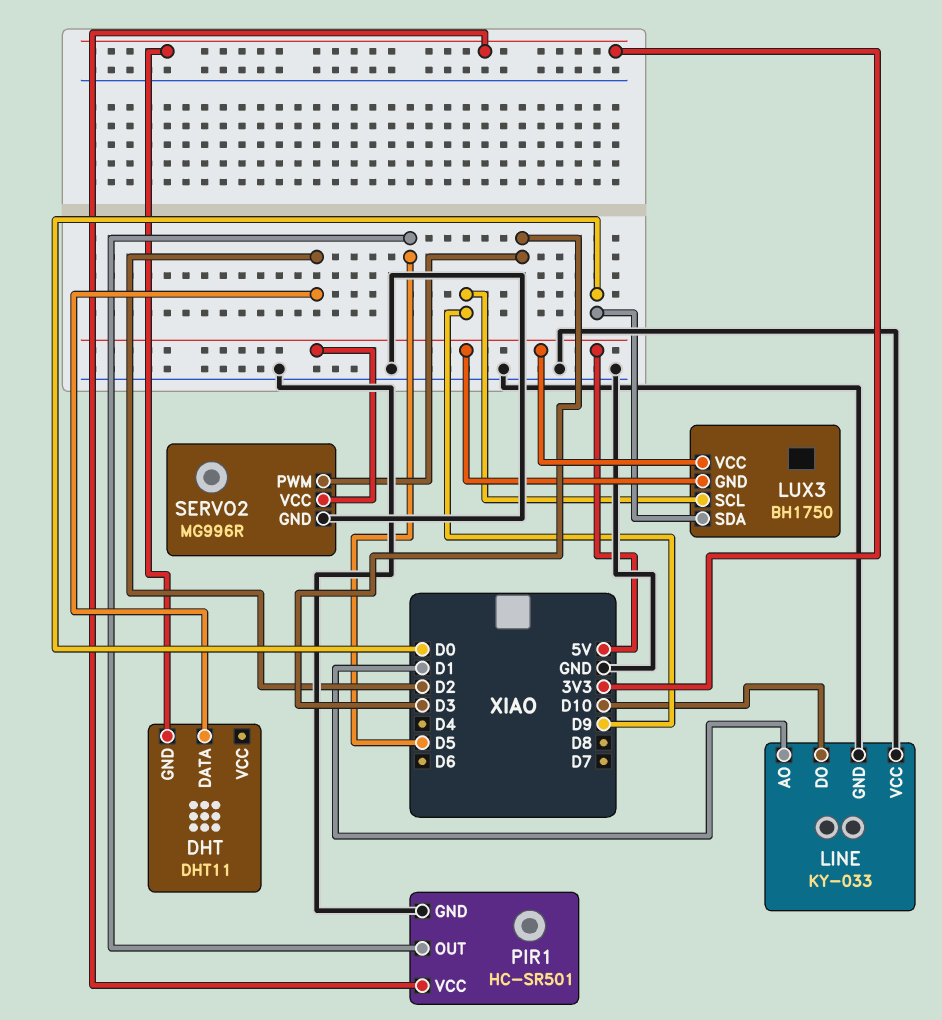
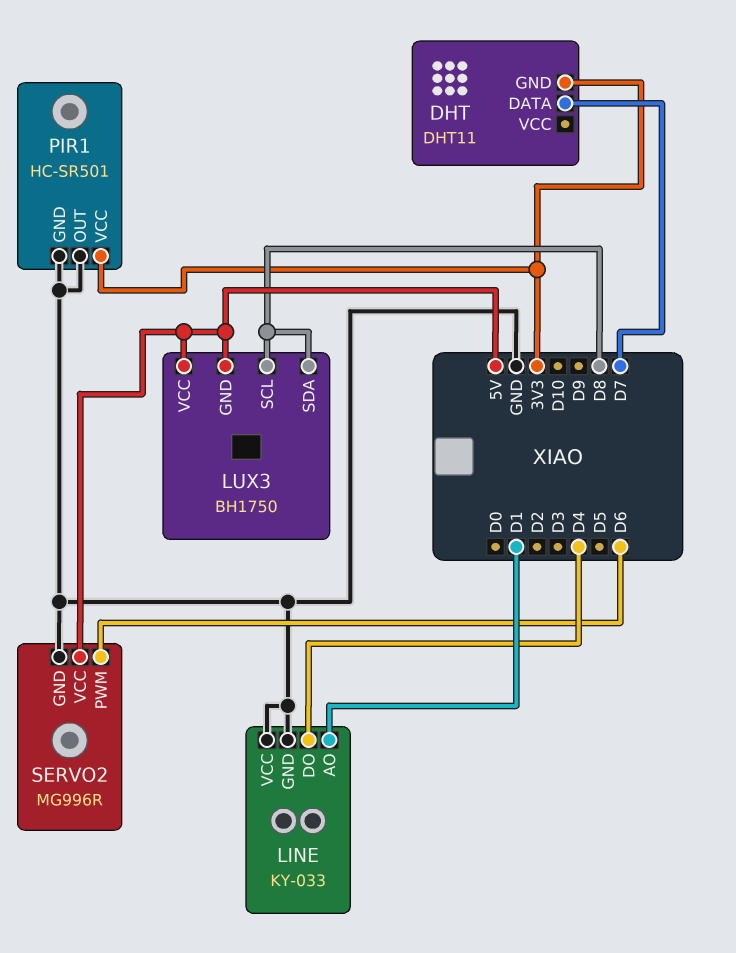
DHT pin DATA: D2 -> D7
LINE pin DO: D10 -> D4
LUX3 pin SCL: D9 -> D8
LUX3 pin SDA: D0 -> D8
PIR1 pin OUT: D5 -> GND
SERVO2 pin PWM: D3 -> D6

